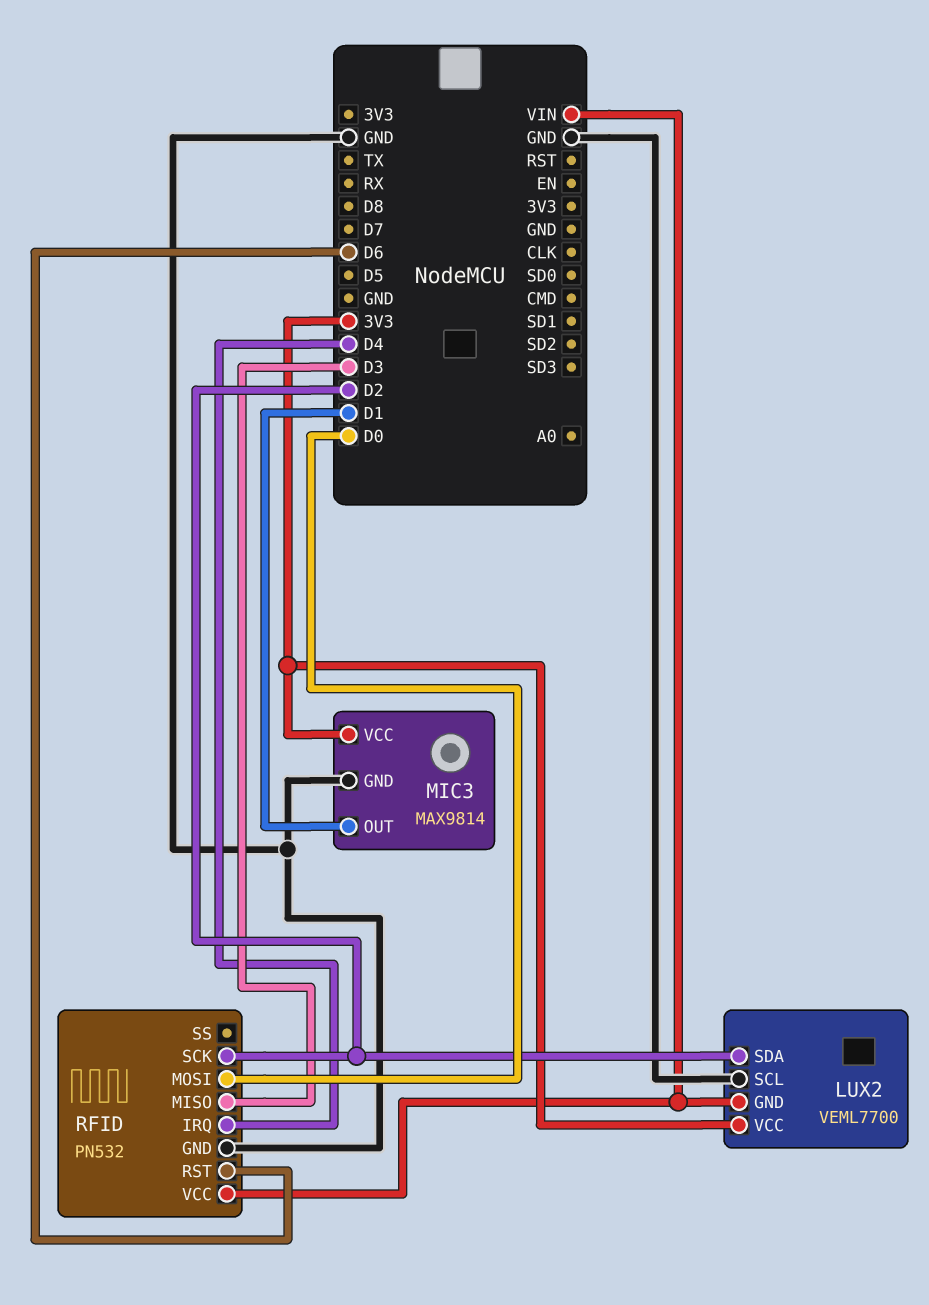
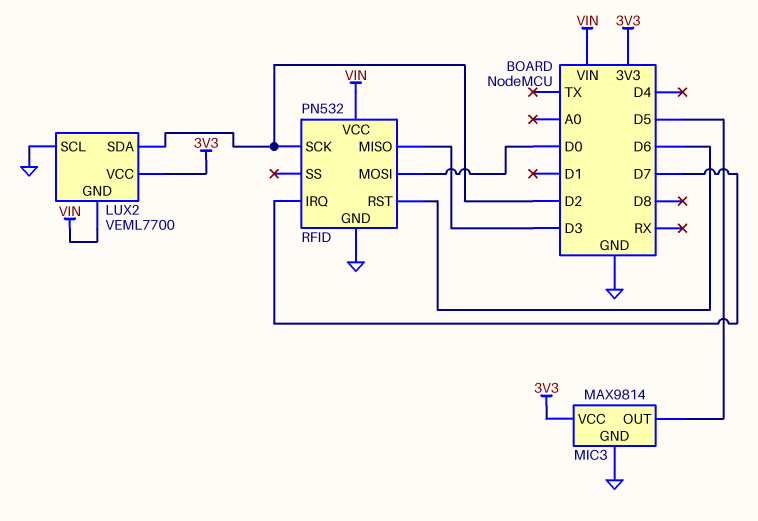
MIC3 pin OUT: D1 -> D5
RFID pin IRQ: D4 -> D7

